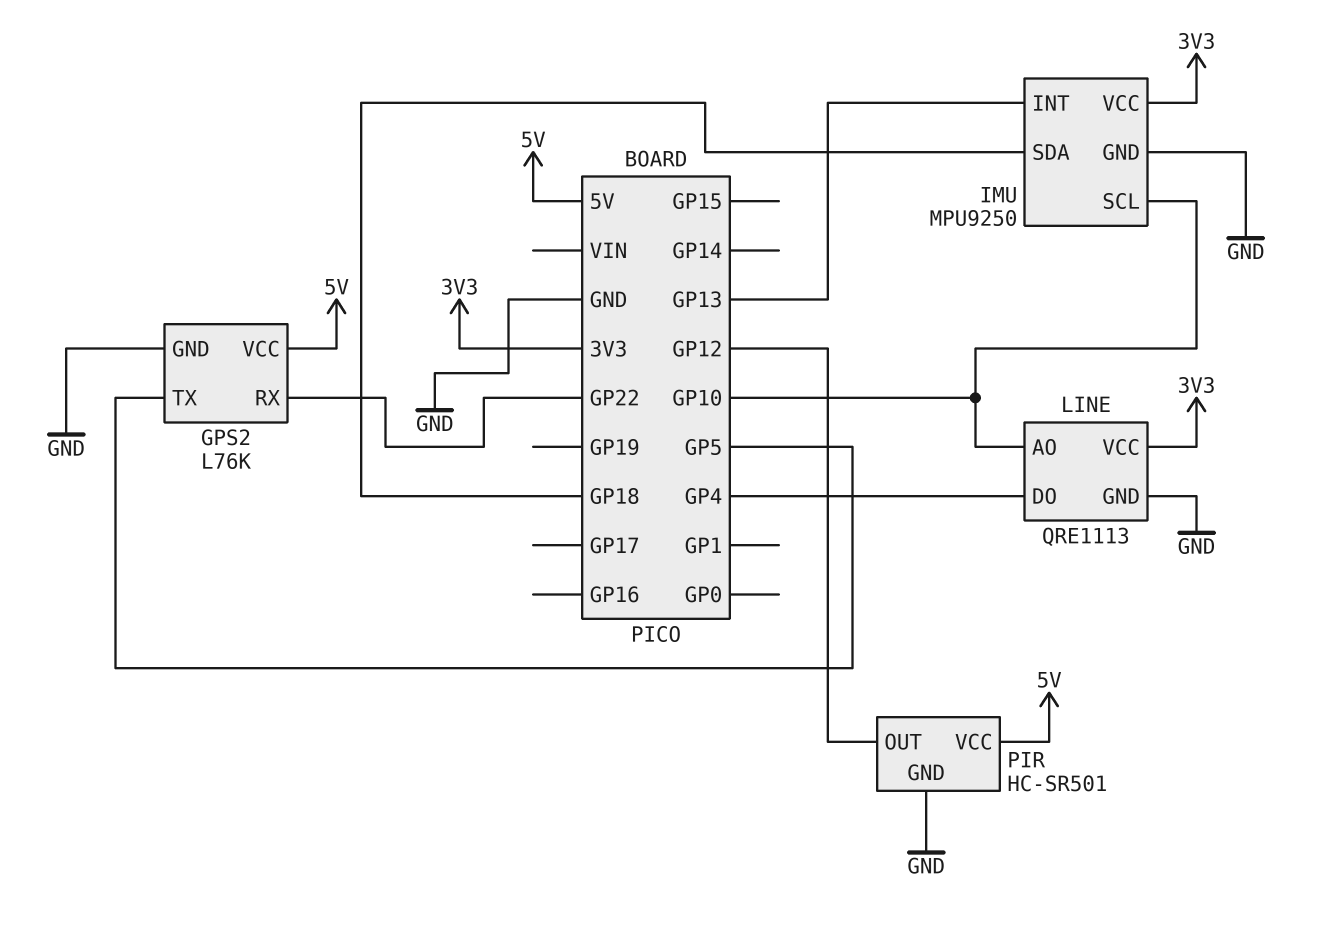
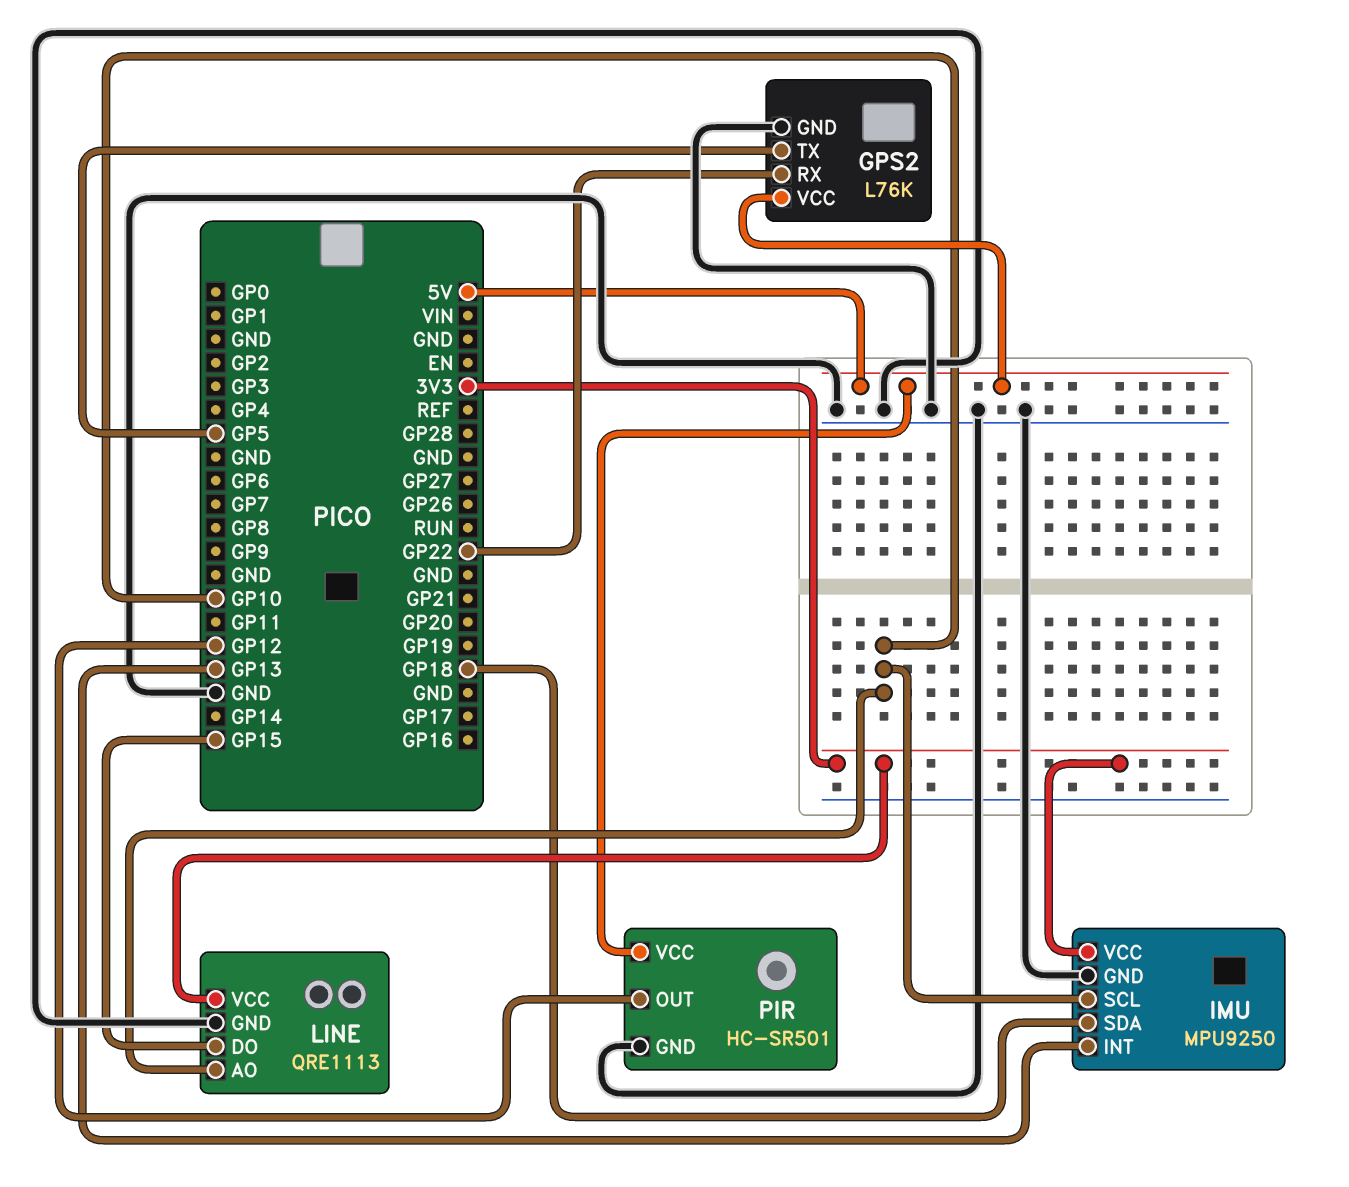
LINE pin DO: GP4 -> GP15

